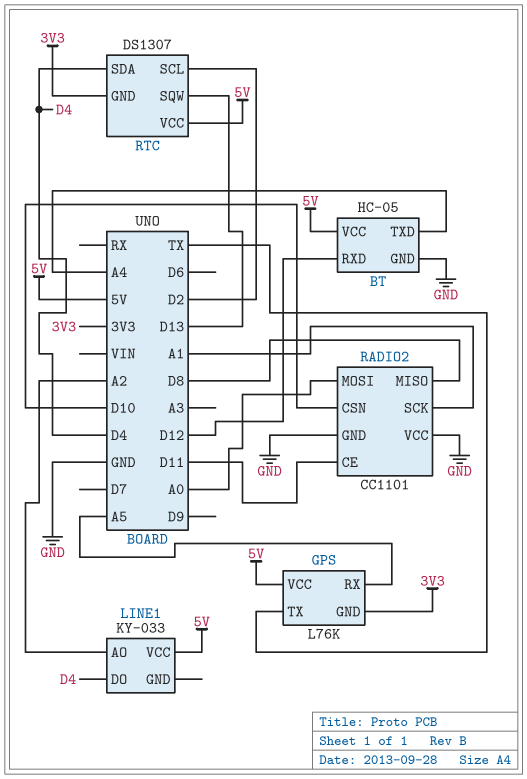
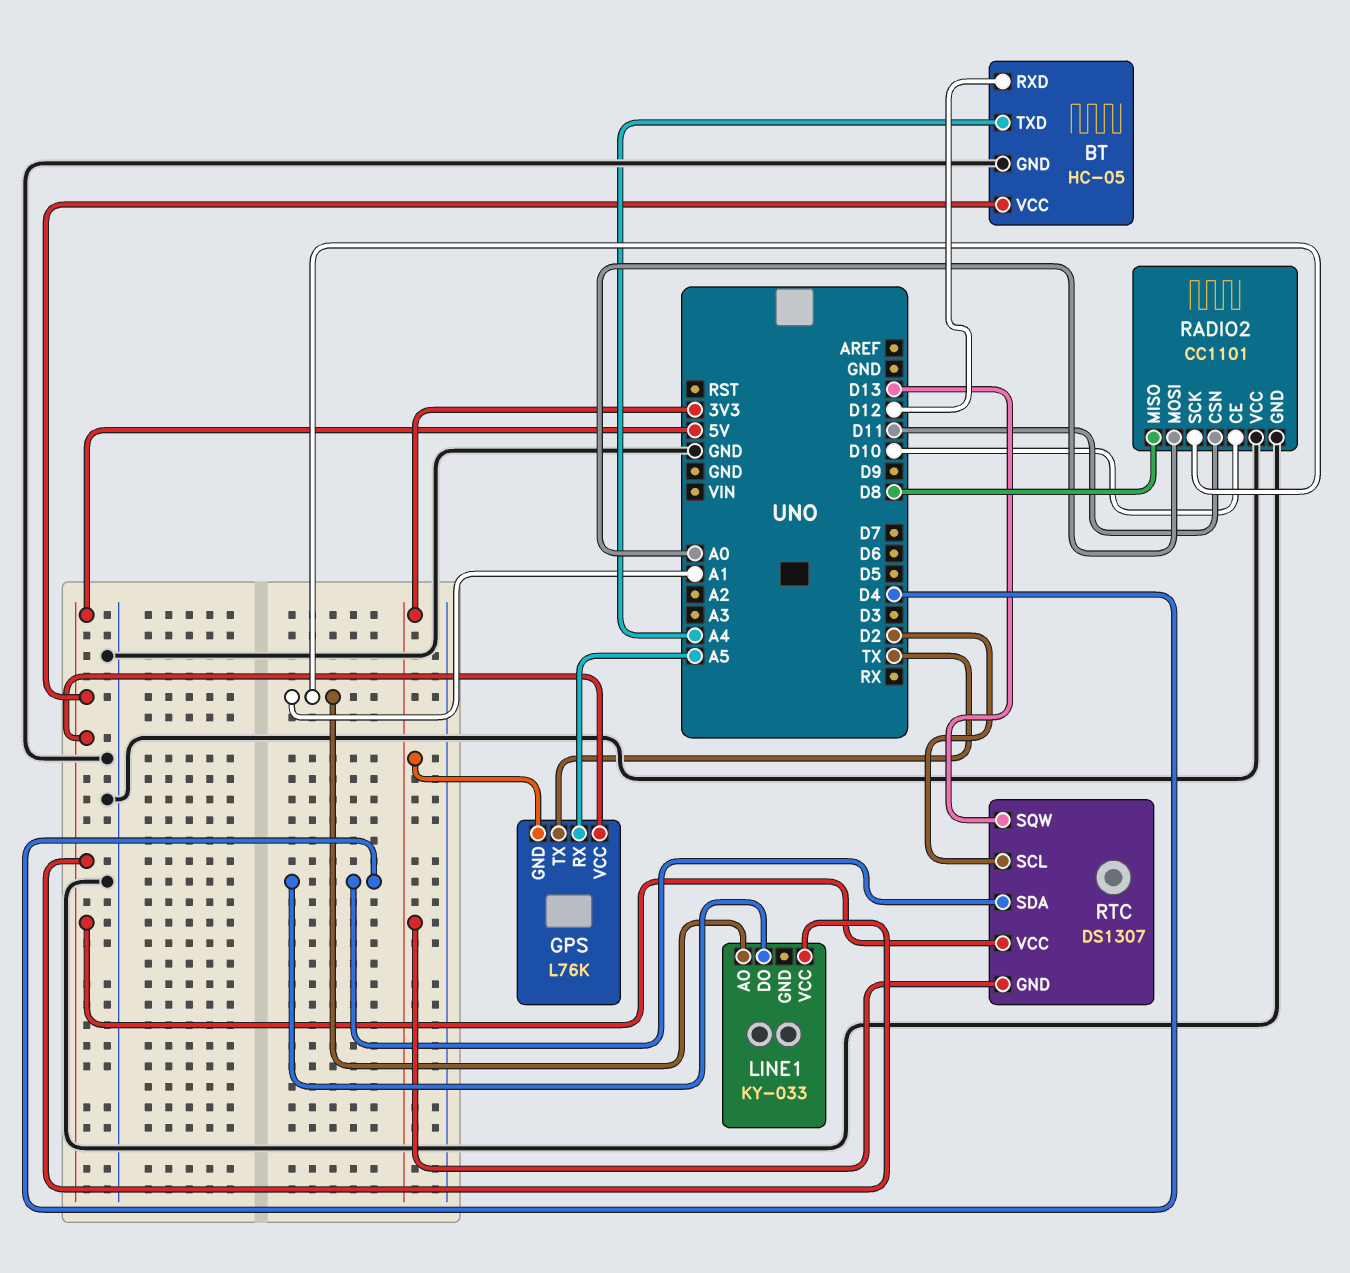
LINE1 pin AO: A2 -> A1
RADIO2 pin CE: D11 -> D10
RADIO2 pin CSN: D10 -> D11

